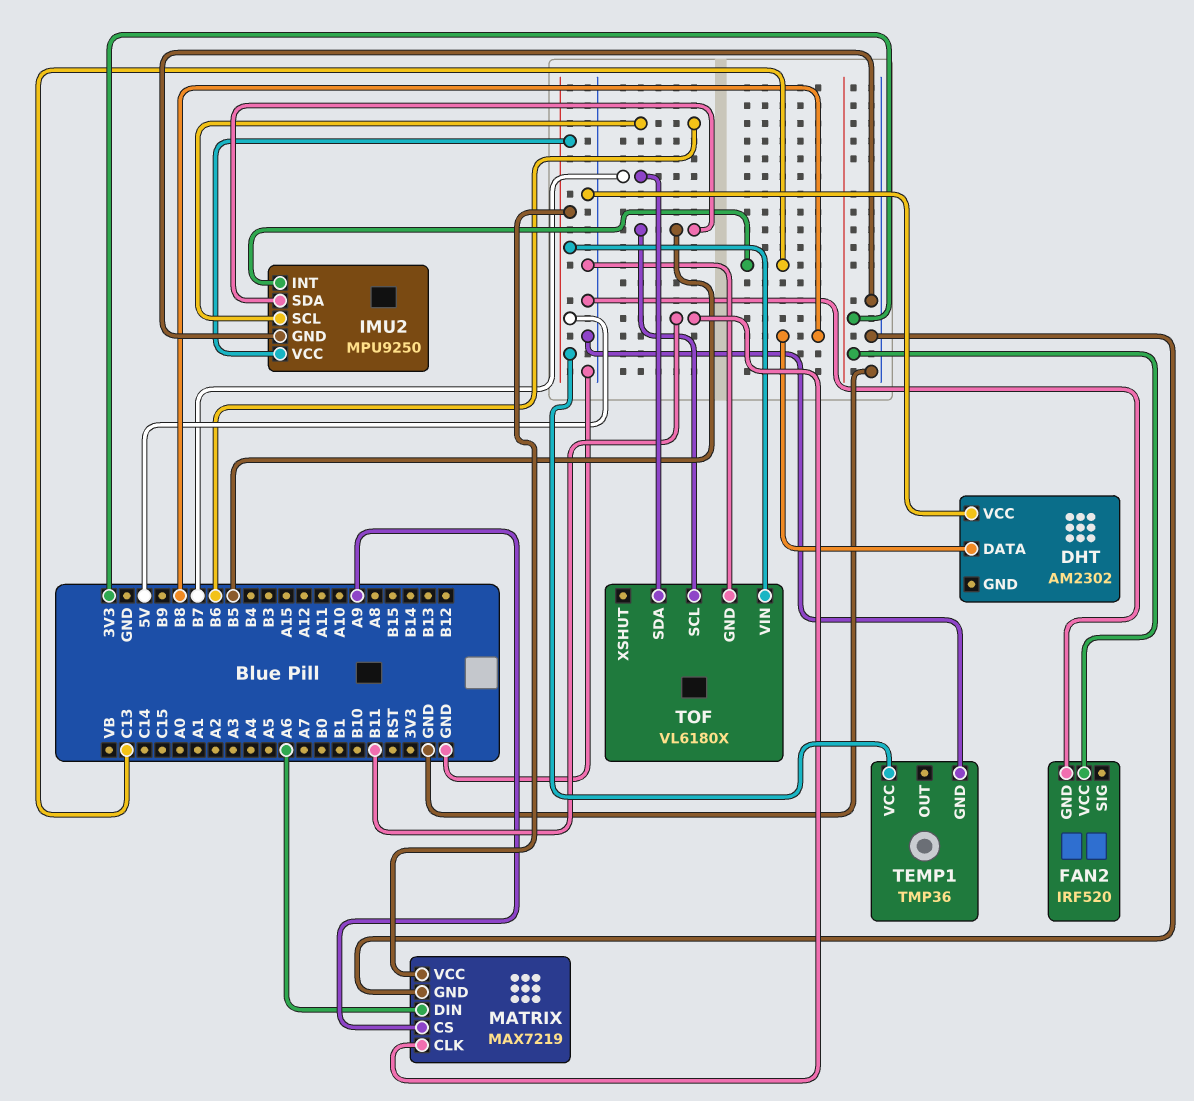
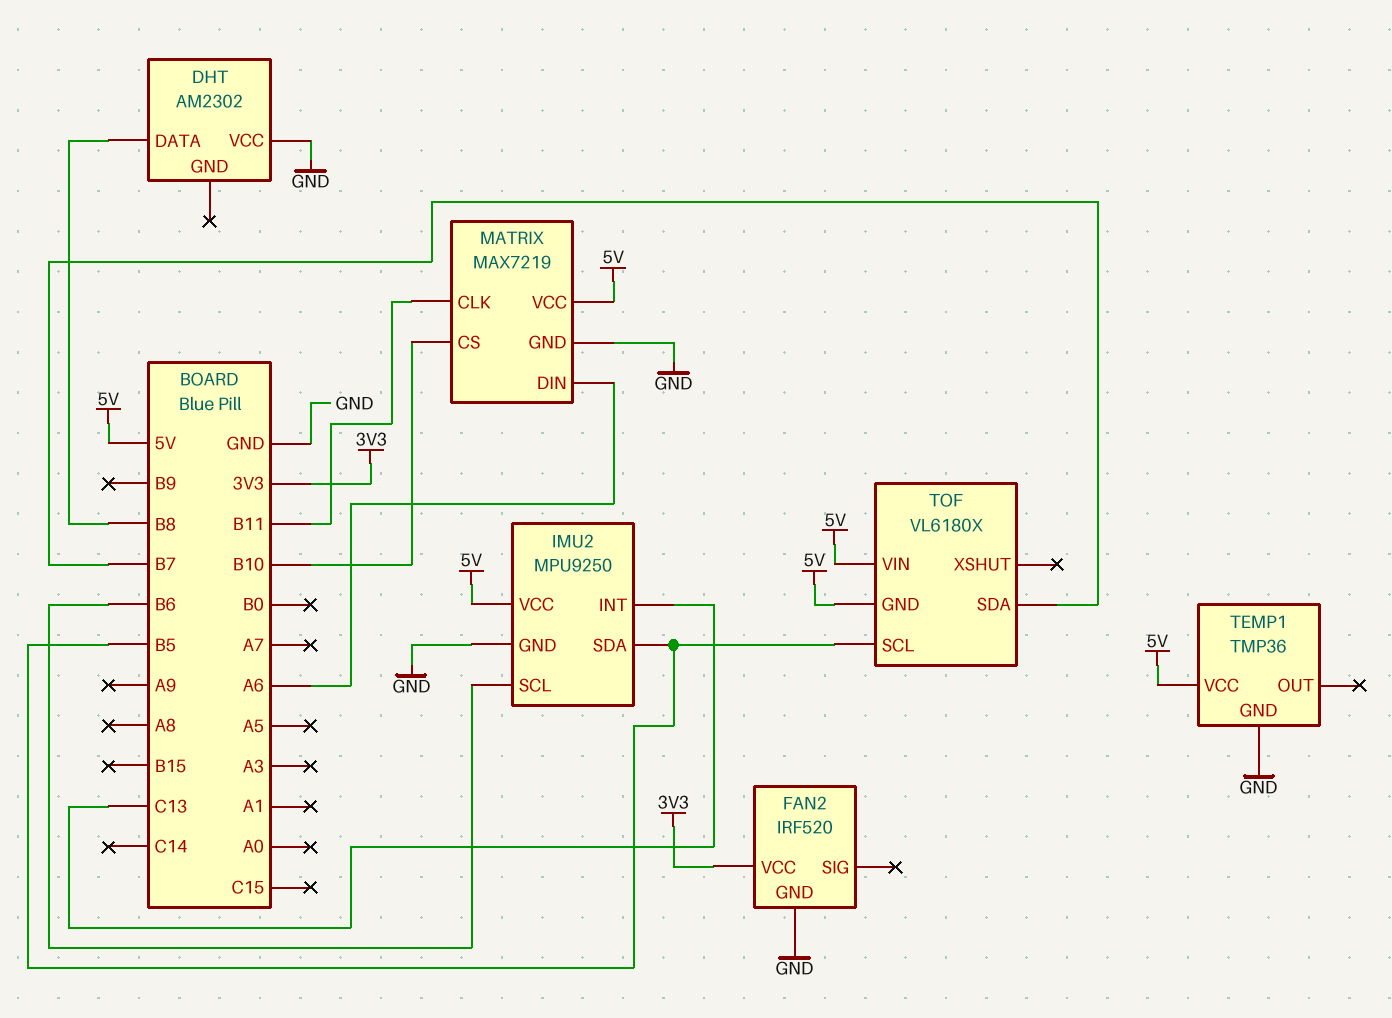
MATRIX pin CS: A9 -> B10
TOF pin GND: GND -> 5V

